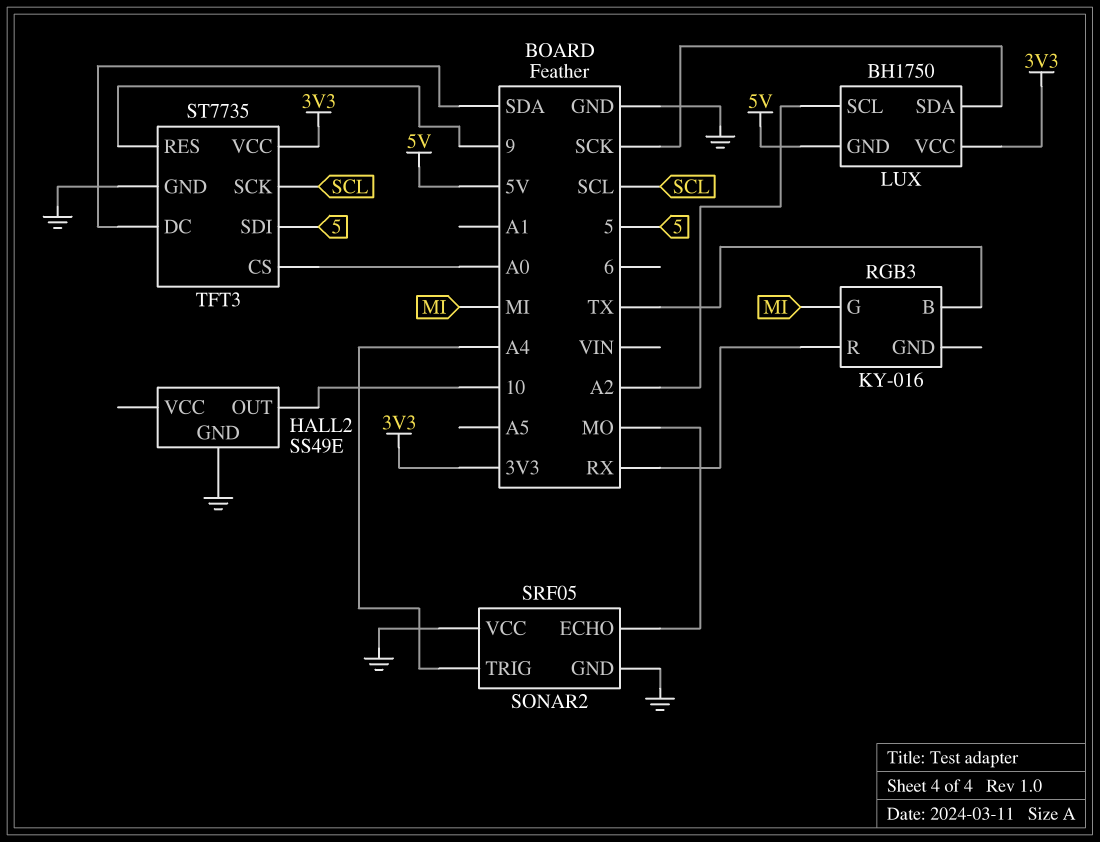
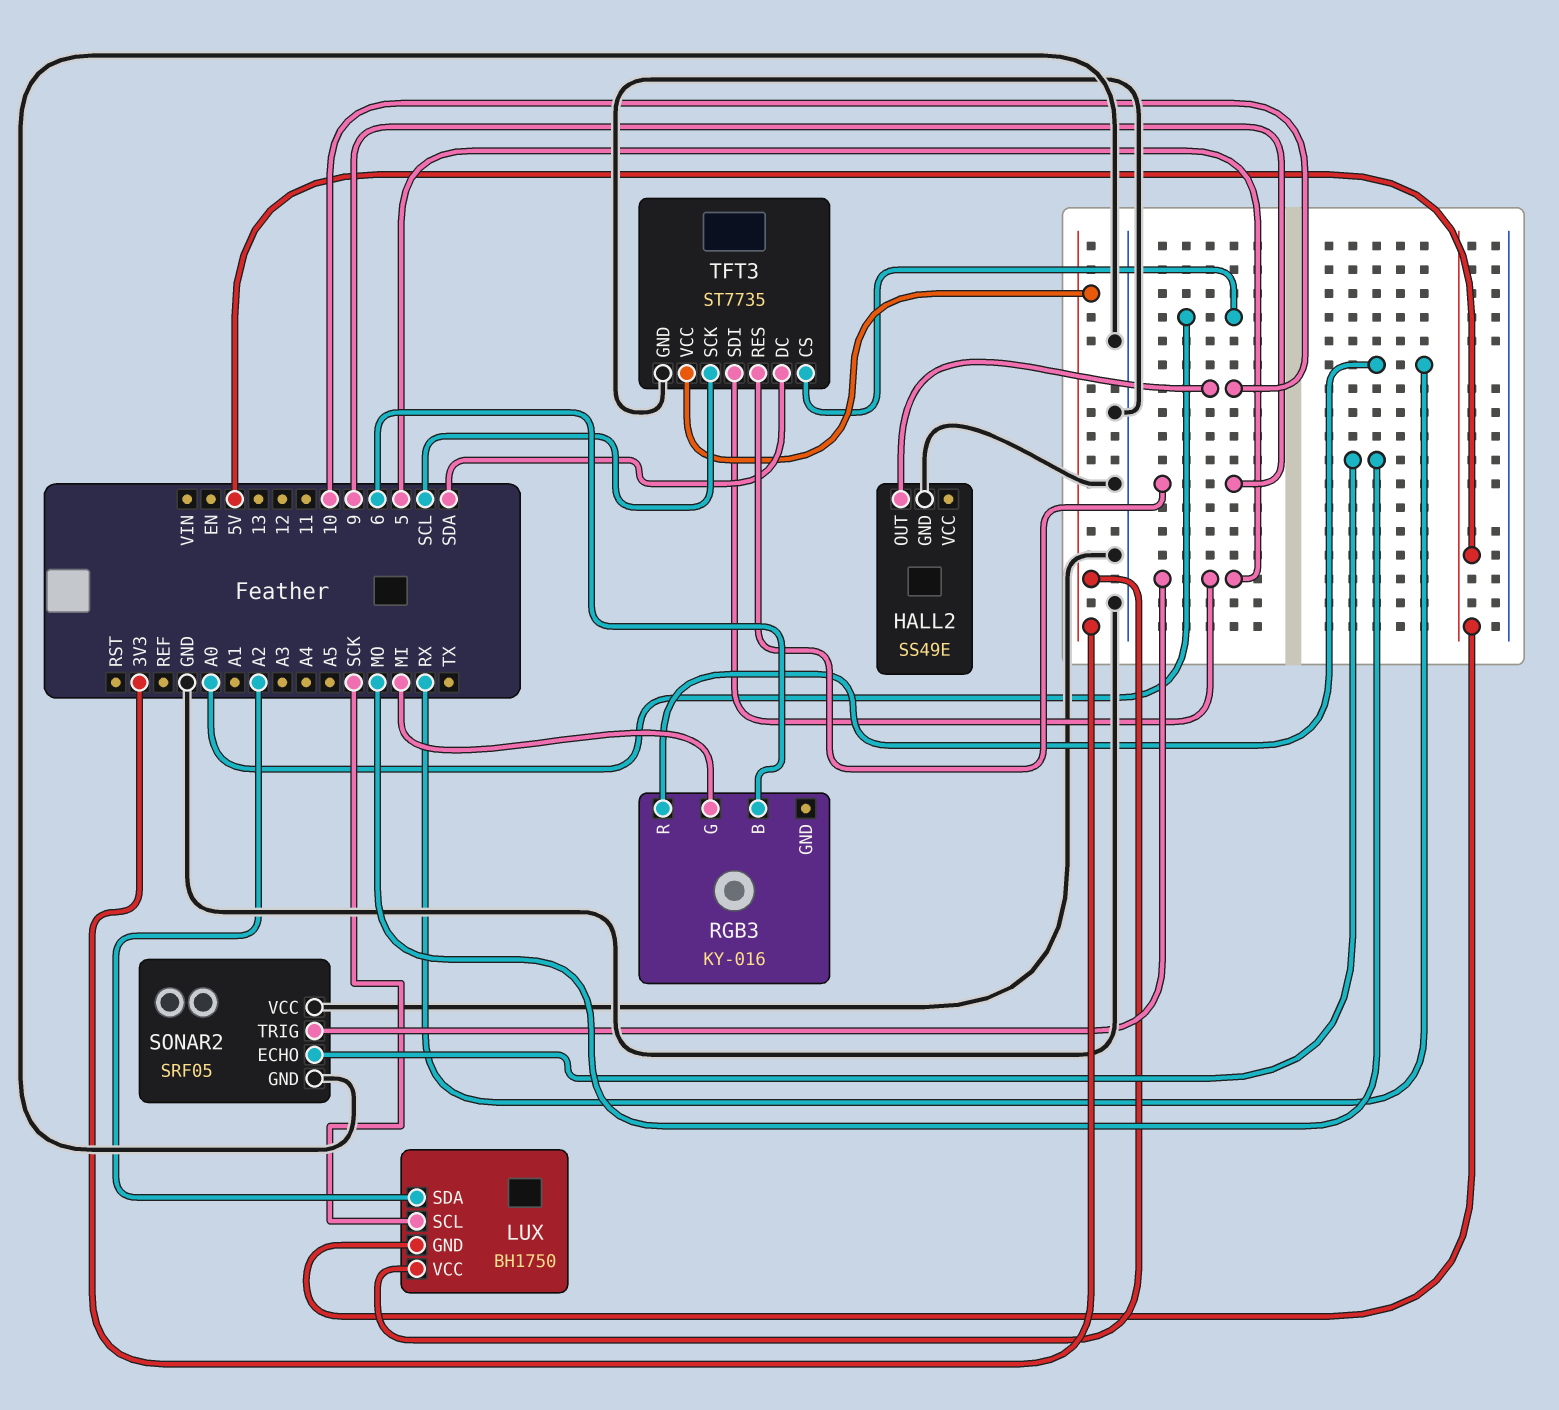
LUX pin SCL: A2 -> SCK
LUX pin SDA: SCK -> A2
RGB3 pin B: TX -> 6
SONAR2 pin TRIG: A4 -> 5

